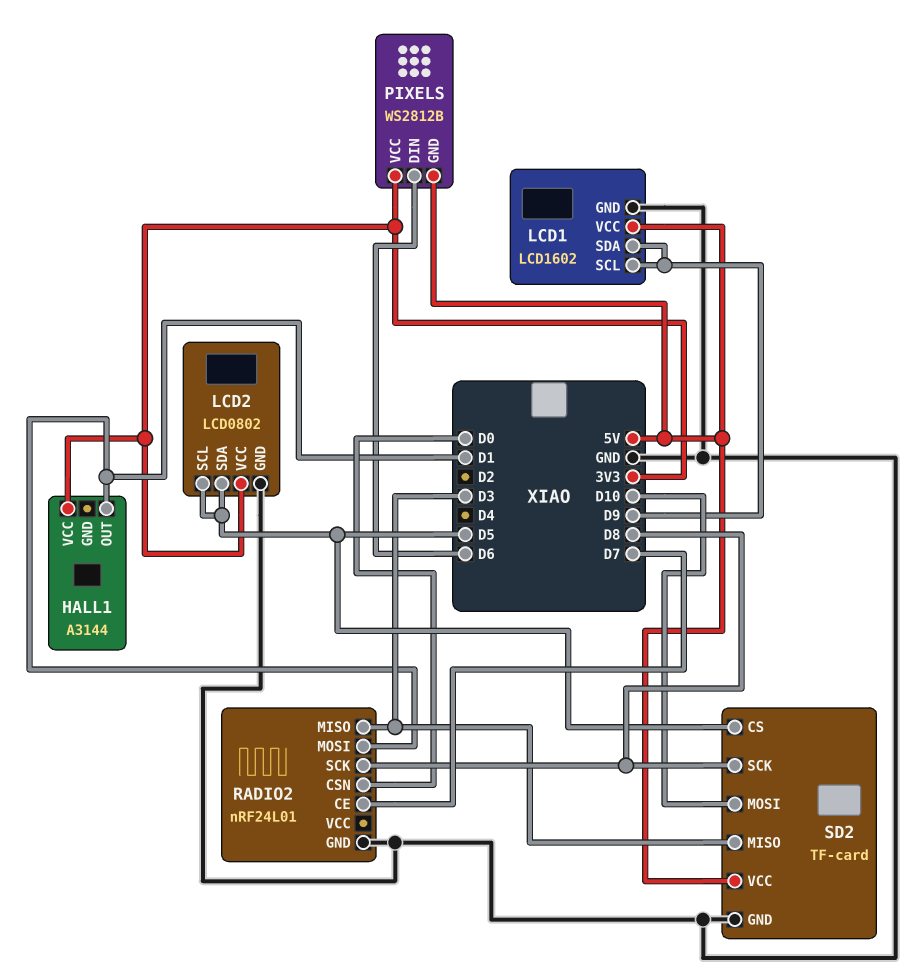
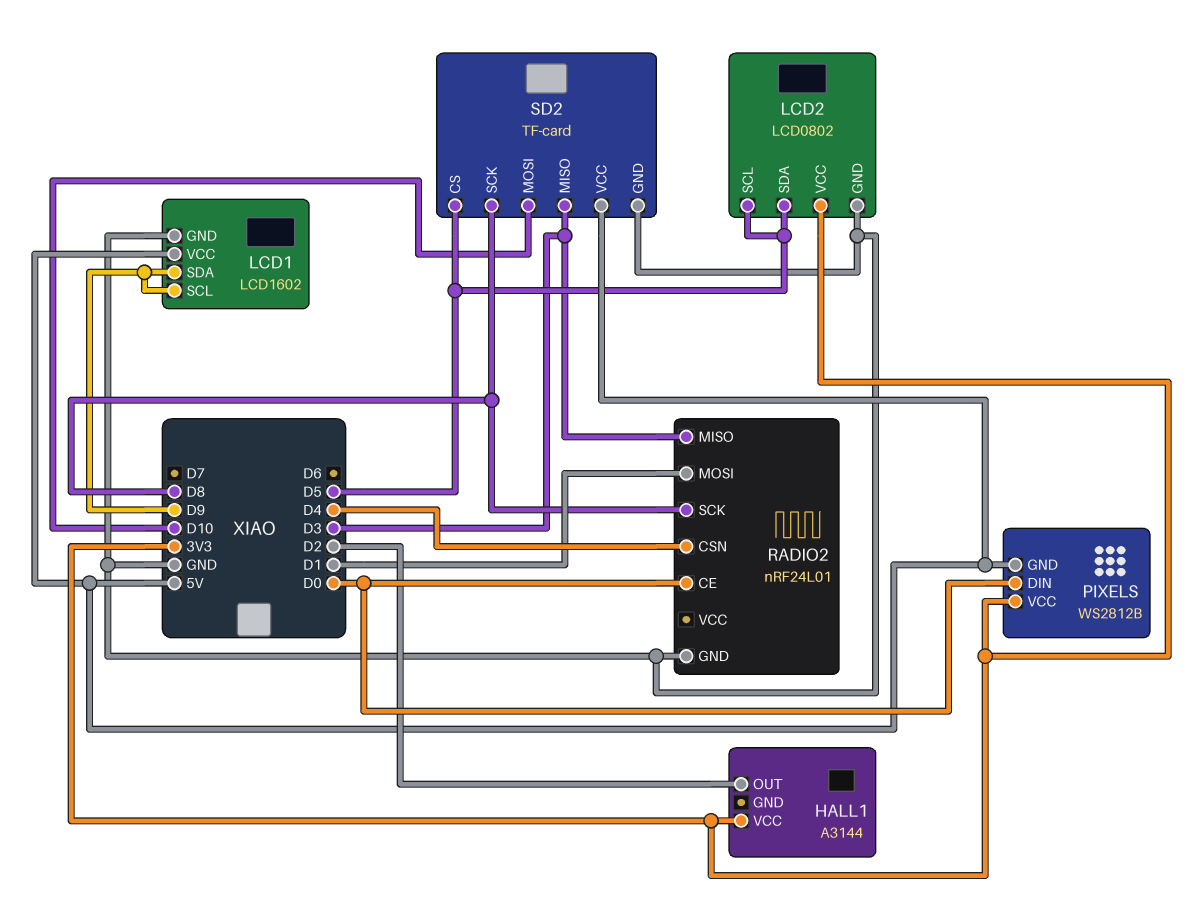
HALL1 pin OUT: D1 -> D2
PIXELS pin DIN: D6 -> D0
RADIO2 pin CE: D7 -> D0
RADIO2 pin CSN: D0 -> D4

